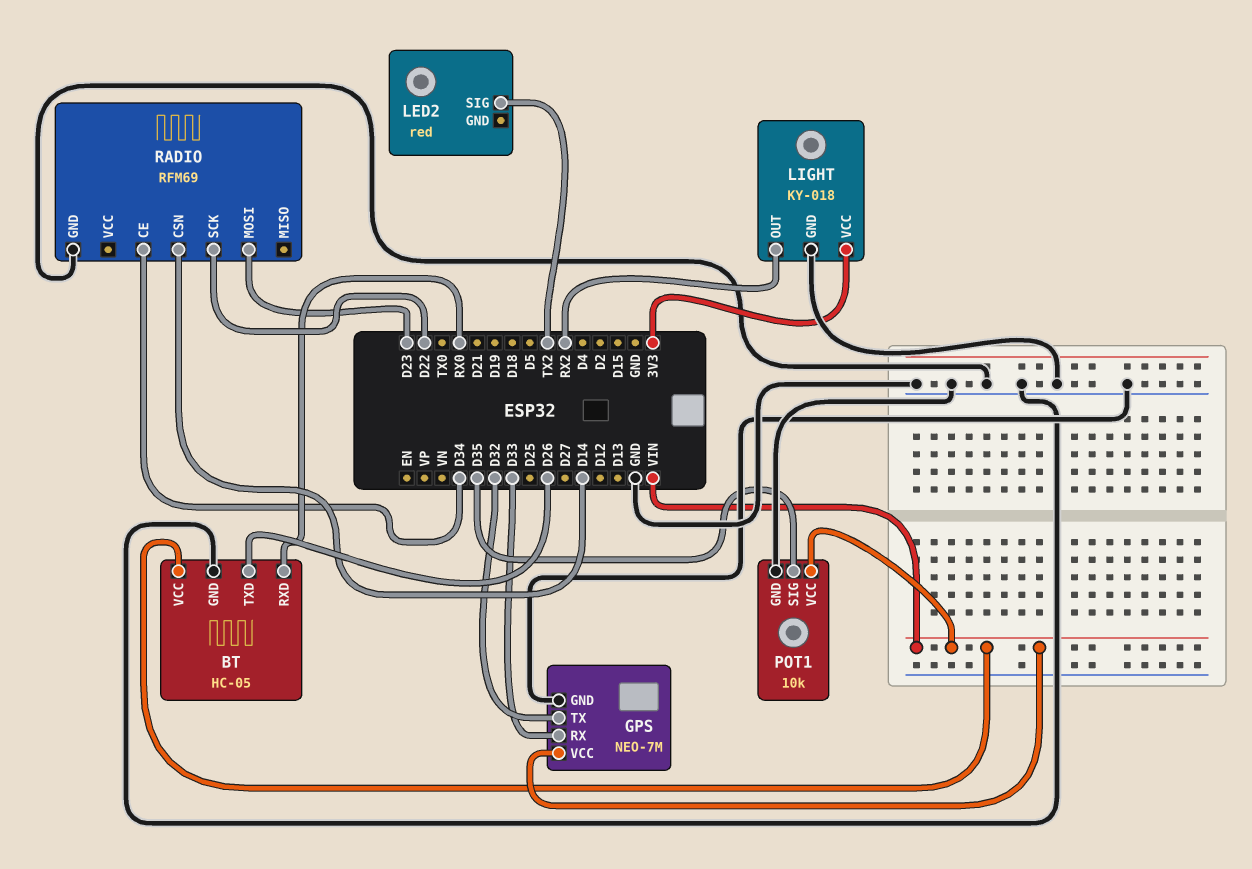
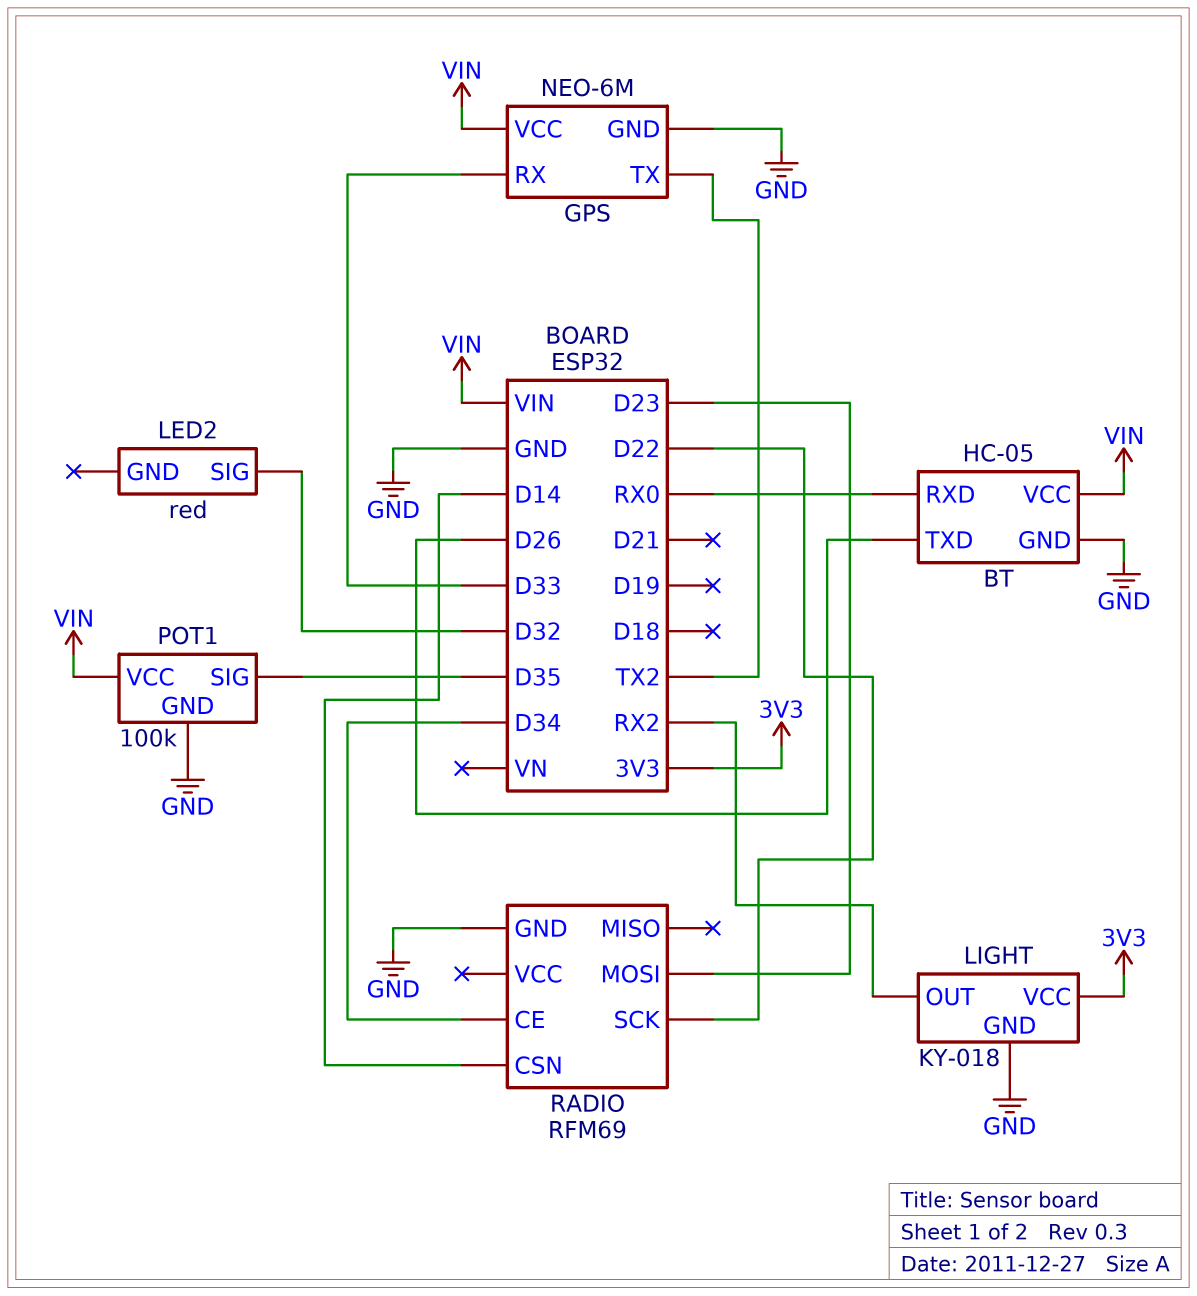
GPS: NEO-7M -> NEO-6M
GPS pin TX: D32 -> TX2
LED2 pin SIG: TX2 -> D32
POT1: 10k -> 100k

